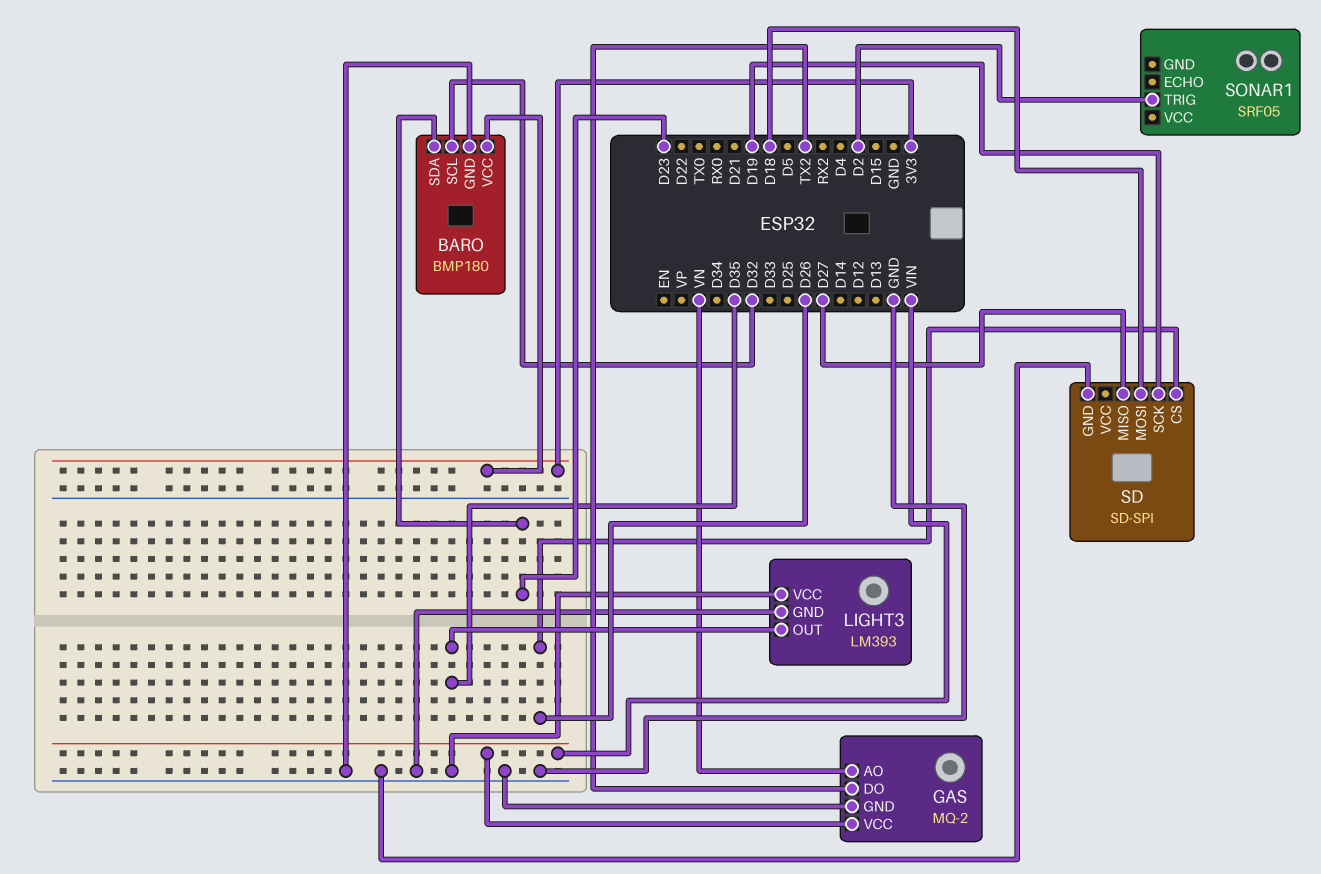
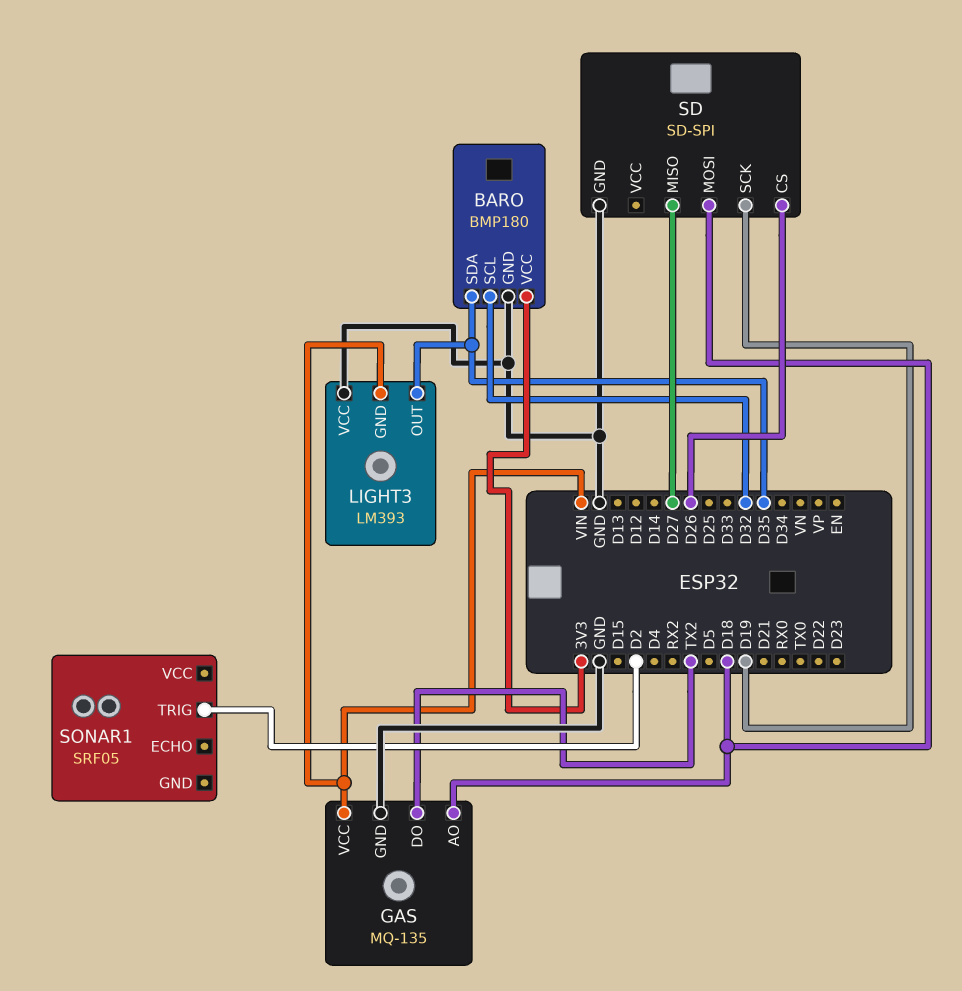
BARO pin SDA: D23 -> D35
GAS: MQ-2 -> MQ-135
GAS pin AO: VN -> D18
LIGHT3 pin GND: GND -> VIN

